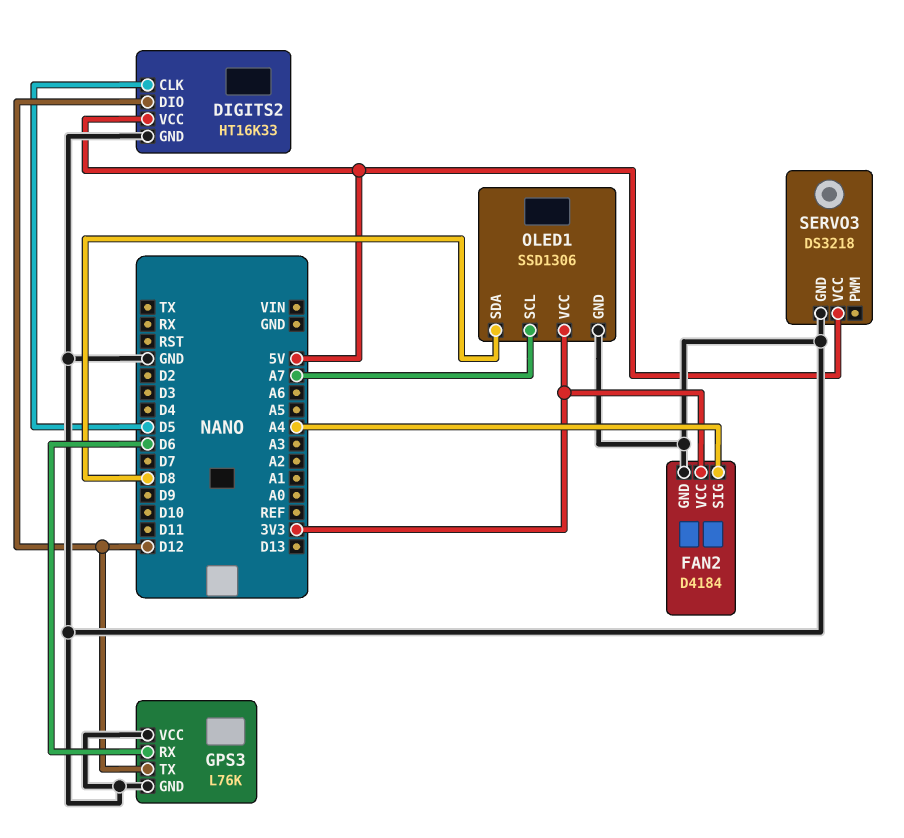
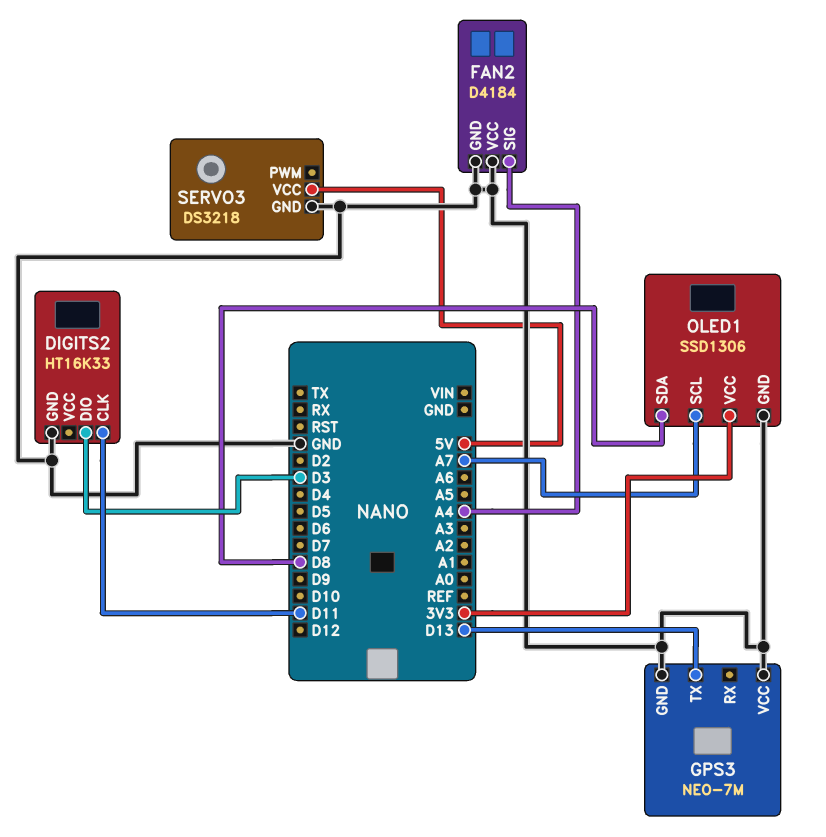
DIGITS2 pin CLK: D5 -> D11
DIGITS2 pin DIO: D12 -> D3
DIGITS2 pin VCC: 5V -> none
FAN2 pin VCC: 3V3 -> GND
GPS3: L76K -> NEO-7M
GPS3 pin RX: D6 -> none
GPS3 pin TX: D12 -> D13

